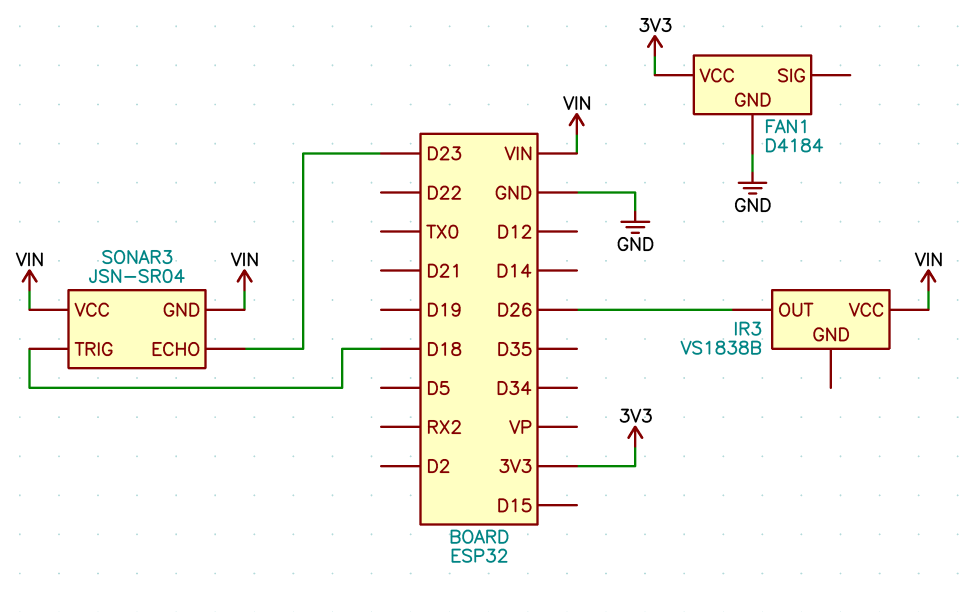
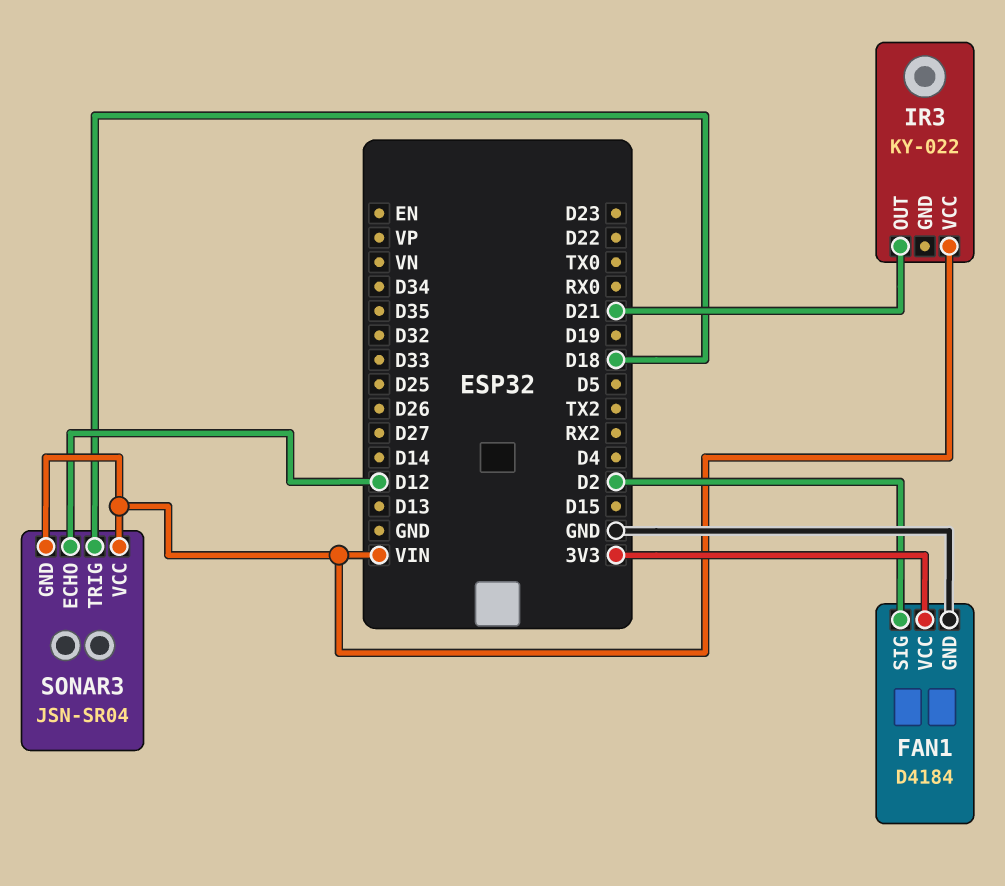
FAN1 pin SIG: none -> D2
IR3: VS1838B -> KY-022
IR3 pin OUT: D26 -> D21
SONAR3 pin ECHO: D23 -> D12

